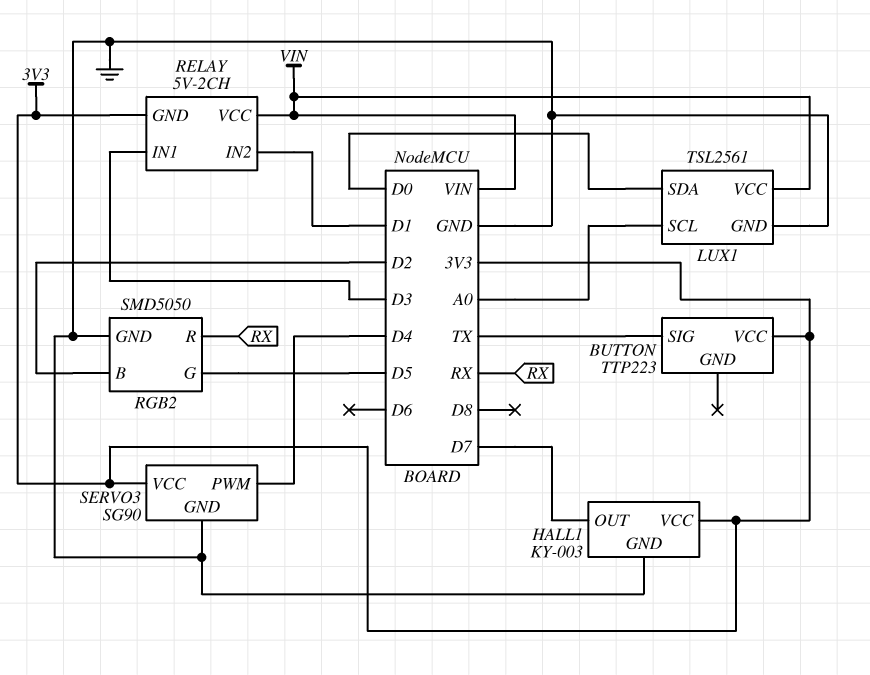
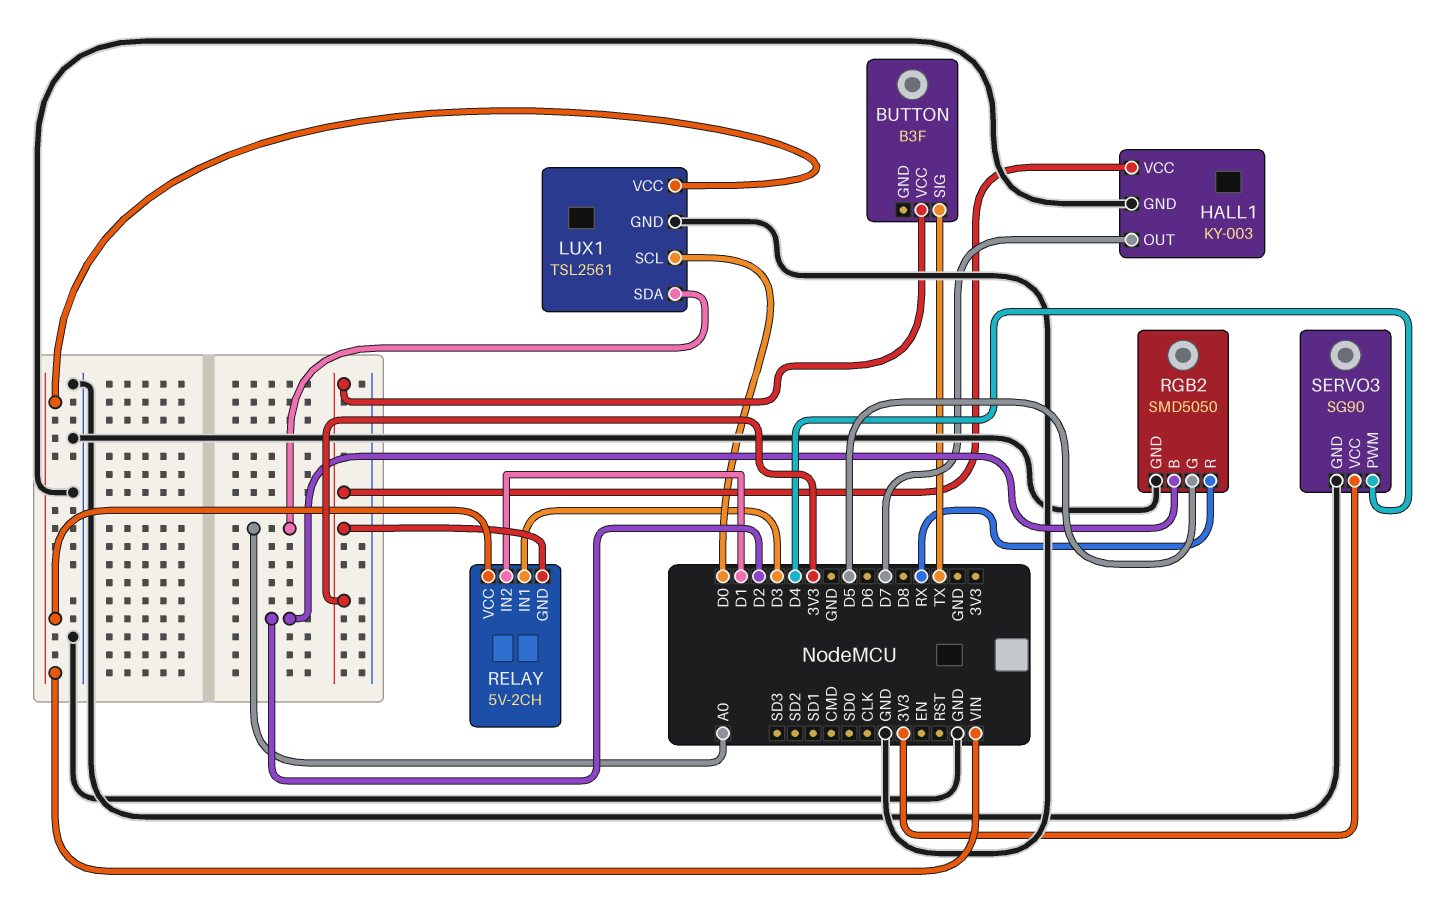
BUTTON: TTP223 -> B3F
LUX1 pin SCL: A0 -> D0
LUX1 pin SDA: D0 -> A0

